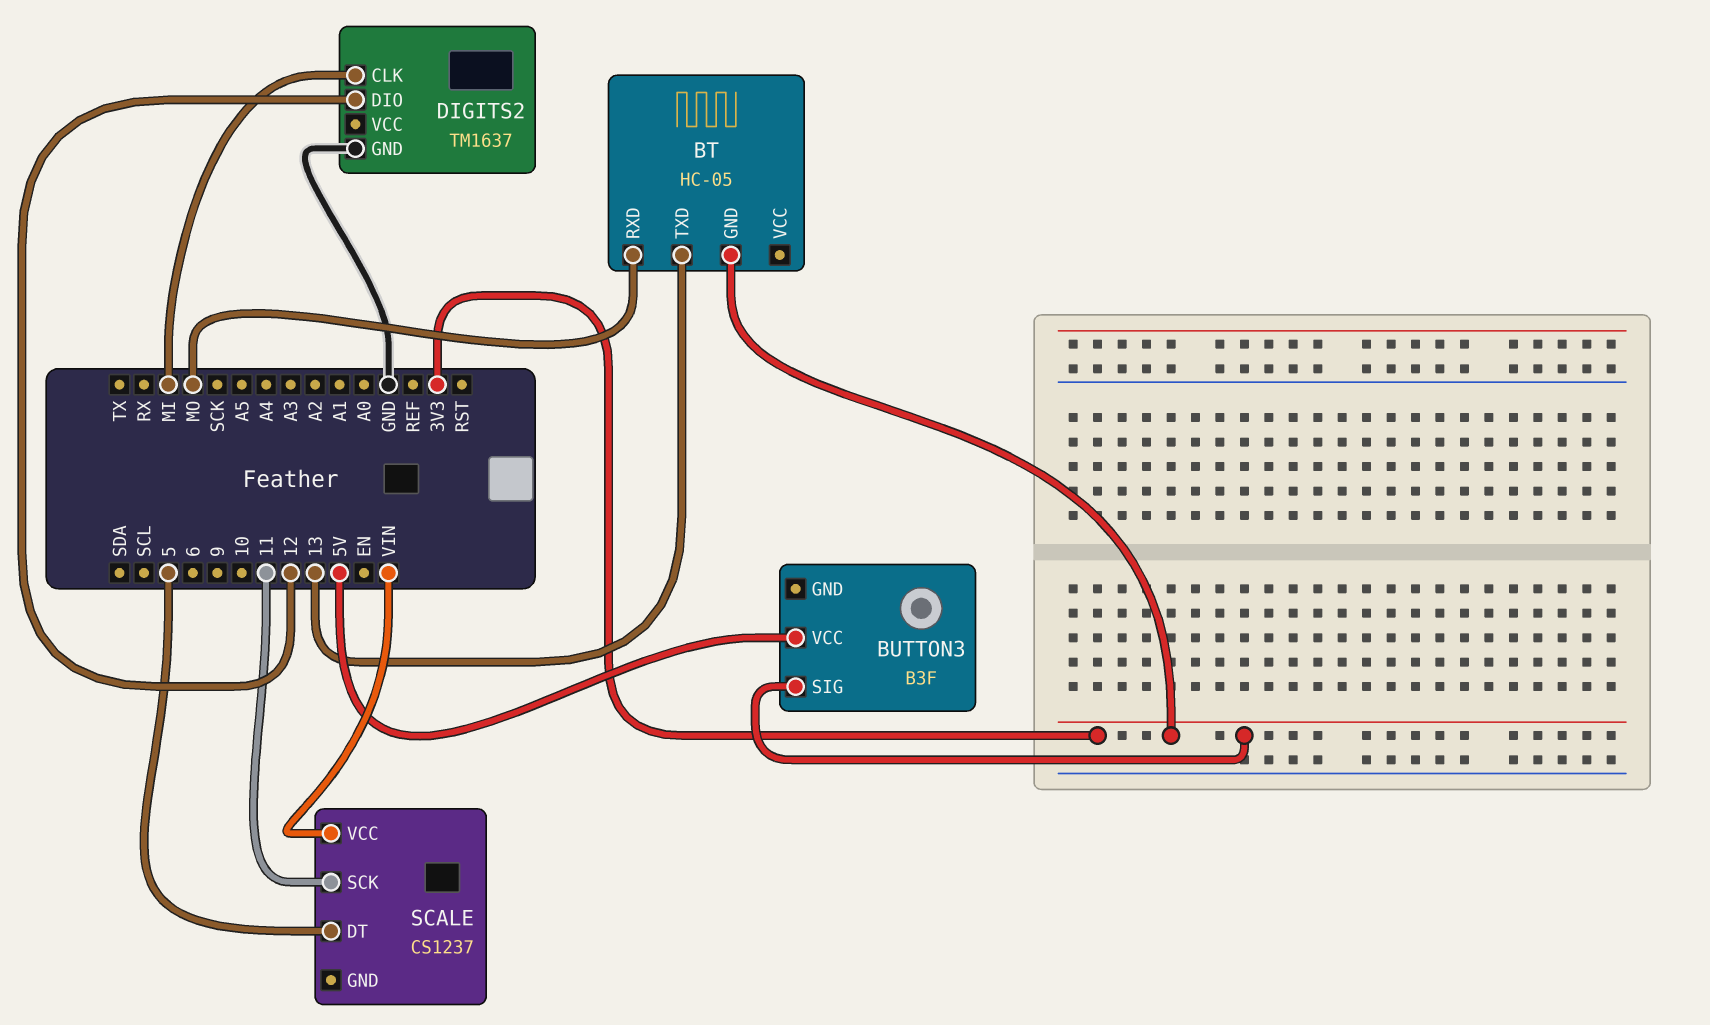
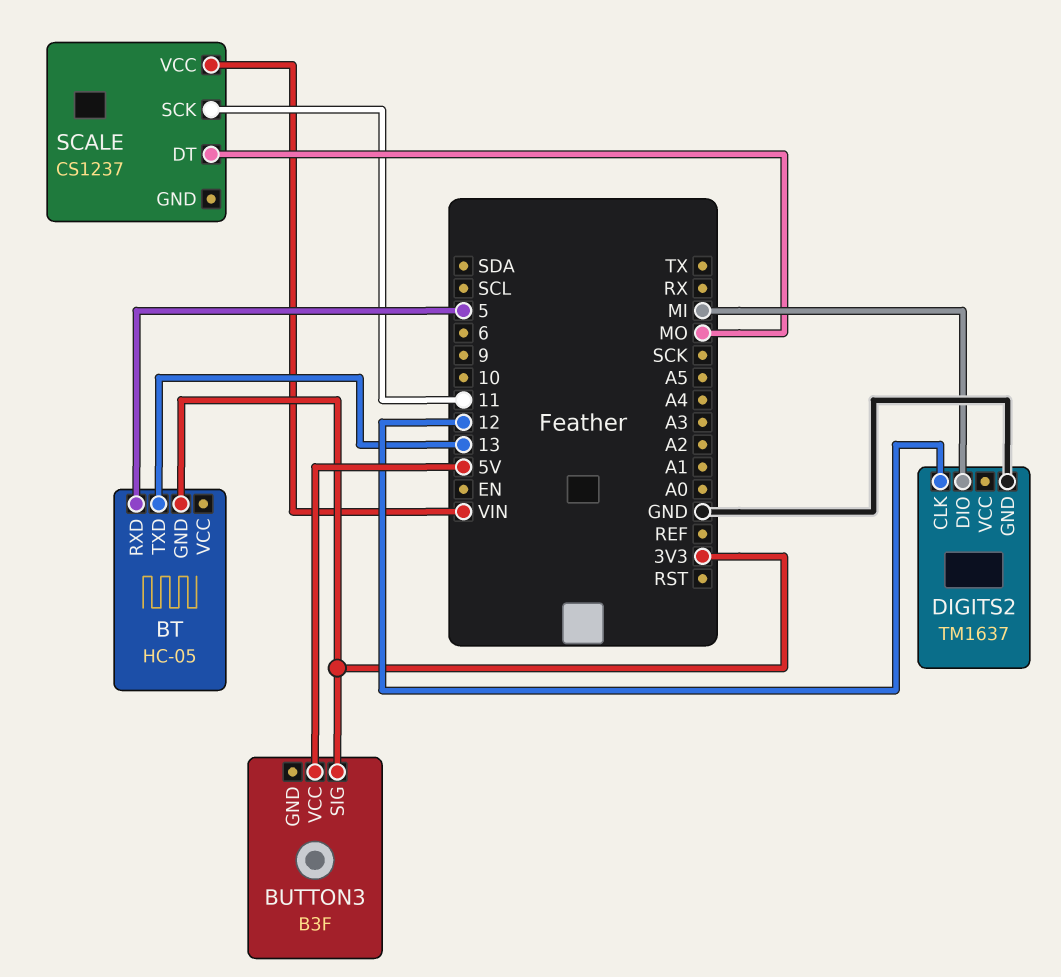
BT pin RXD: MO -> 5
DIGITS2 pin CLK: MI -> 12
DIGITS2 pin DIO: 12 -> MI
SCALE pin DT: 5 -> MO

